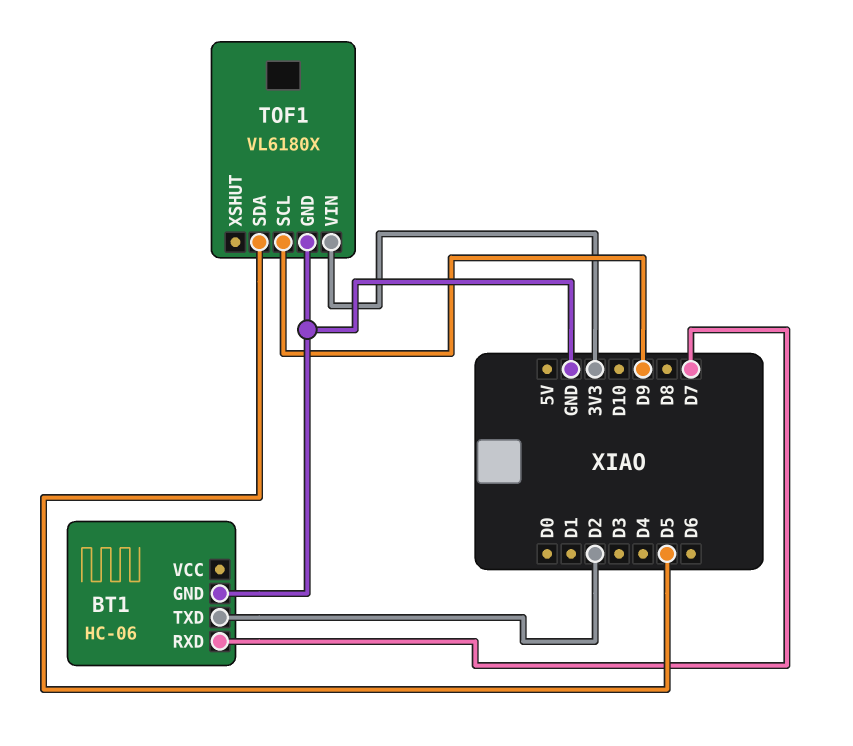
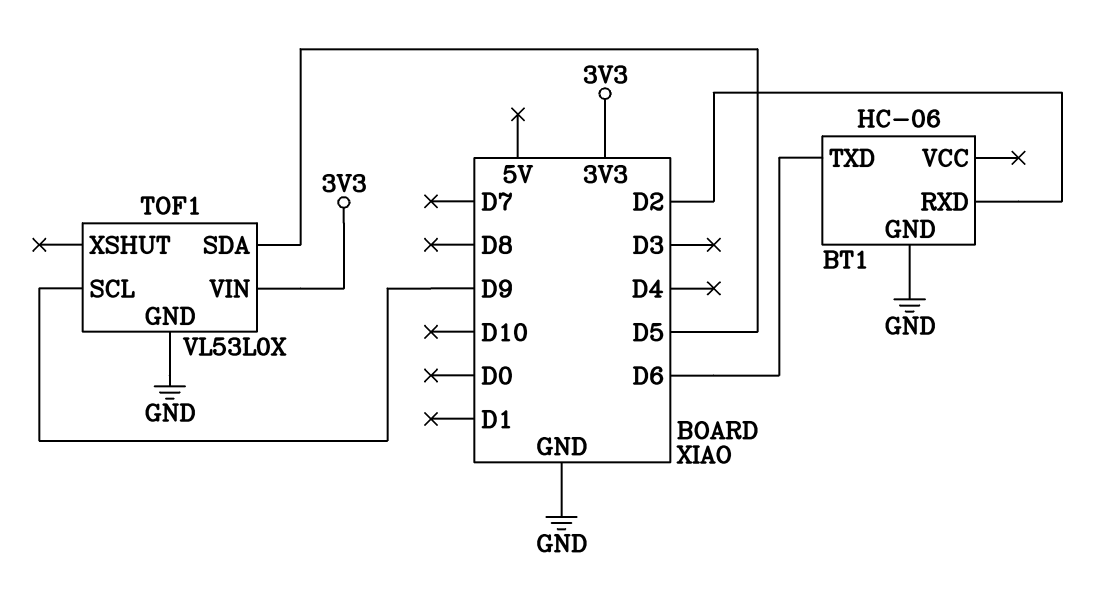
BT1 pin RXD: D7 -> D2
BT1 pin TXD: D2 -> D6
TOF1: VL6180X -> VL53L0X

